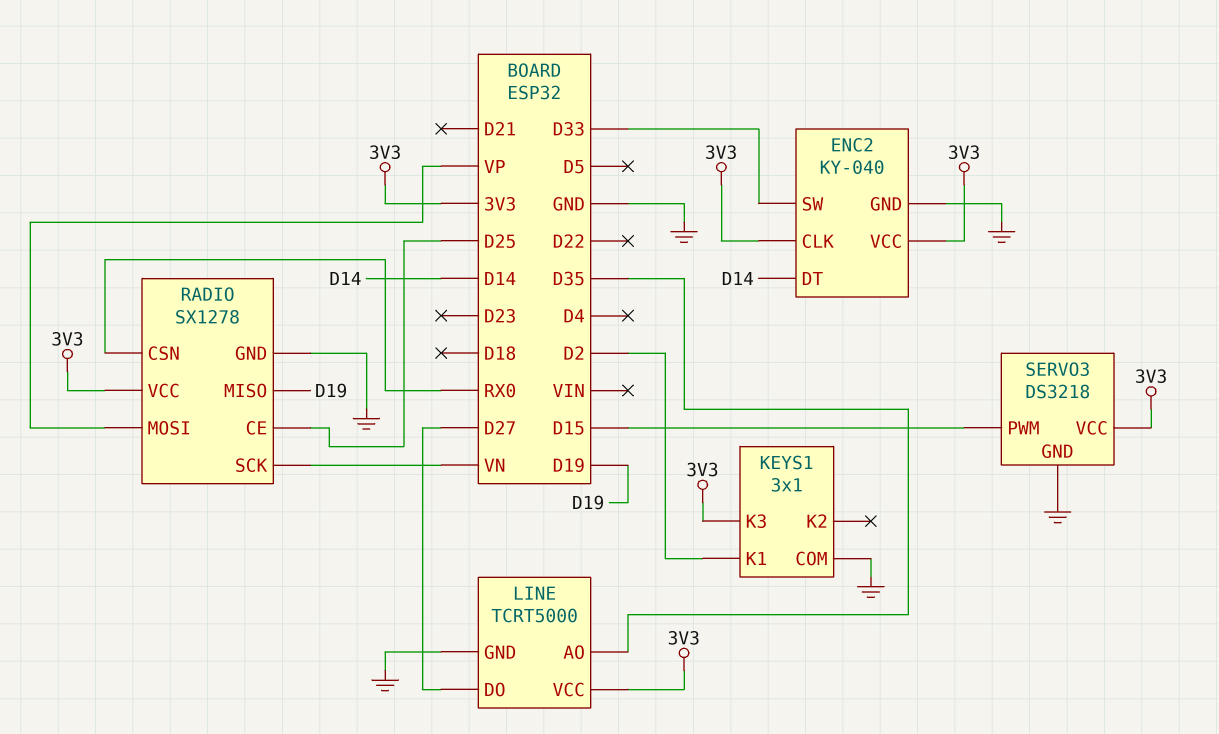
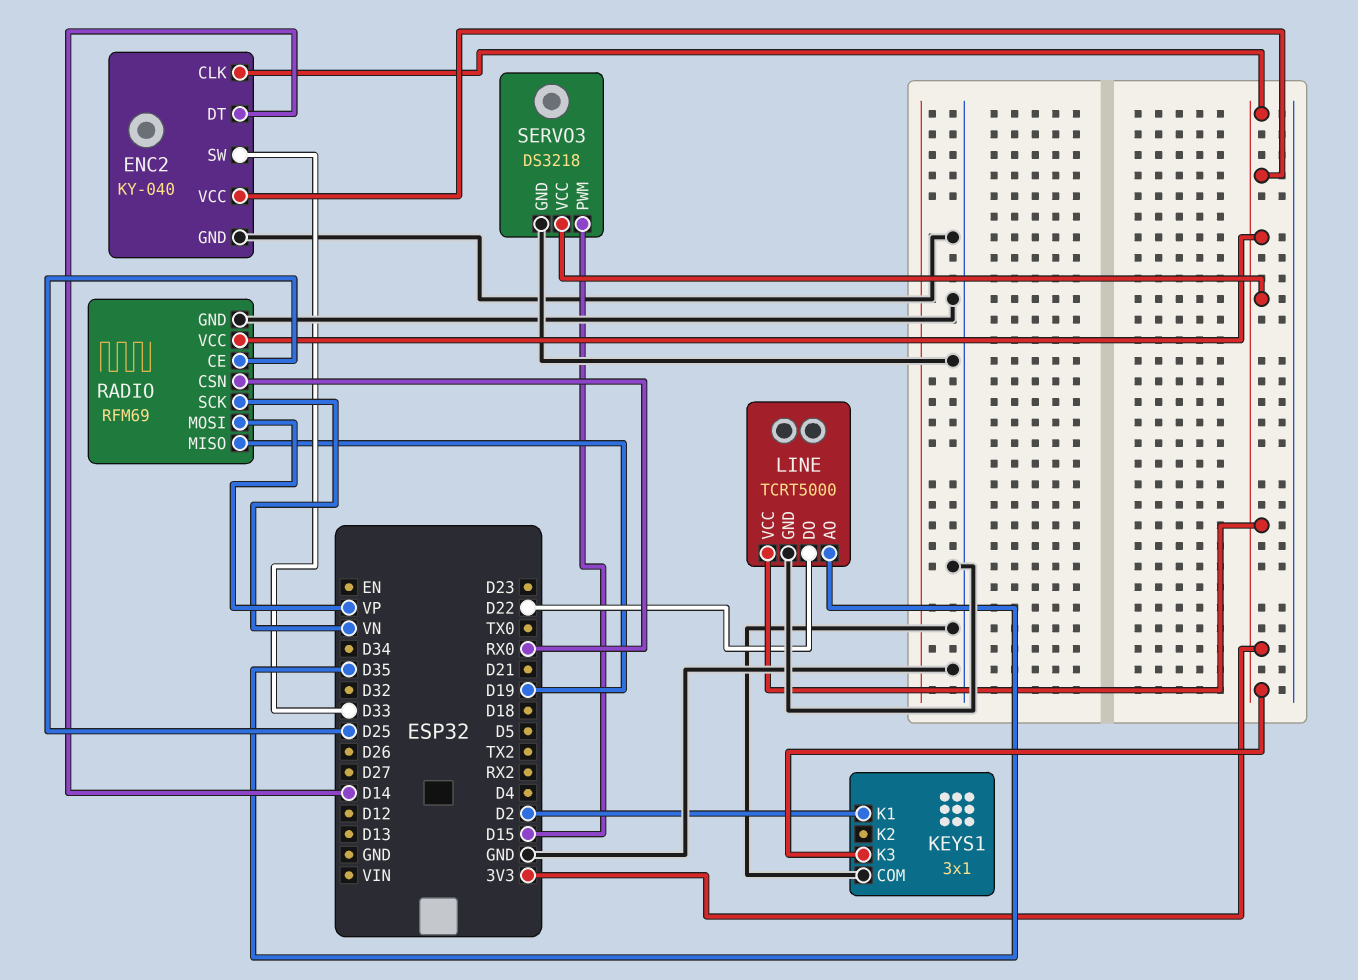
LINE pin DO: D27 -> D22
RADIO: SX1278 -> RFM69

